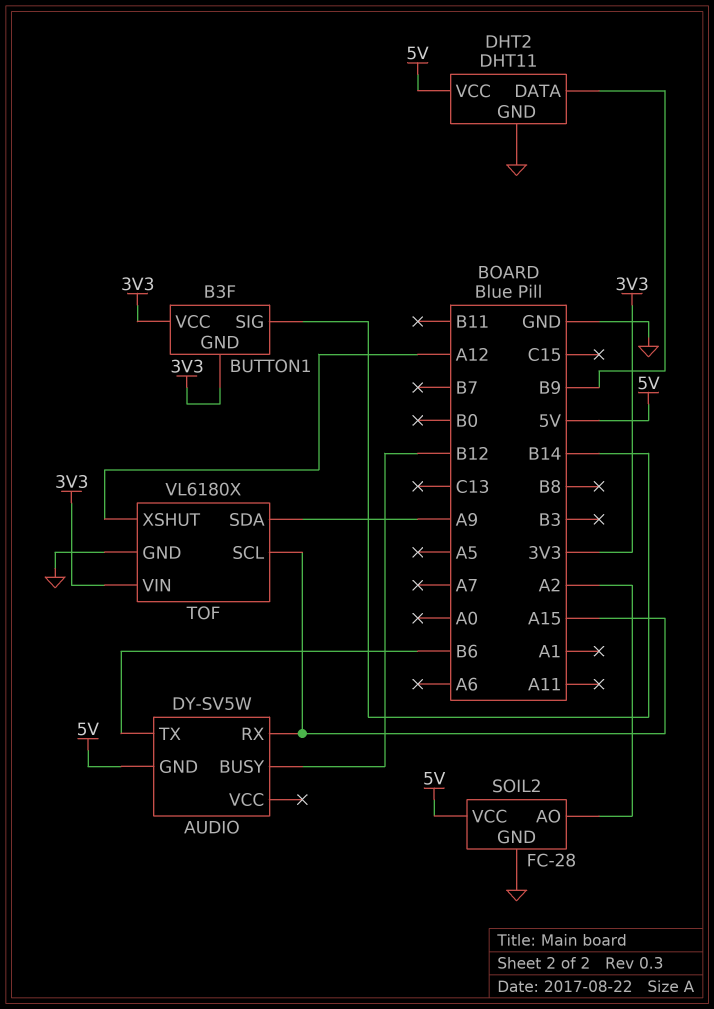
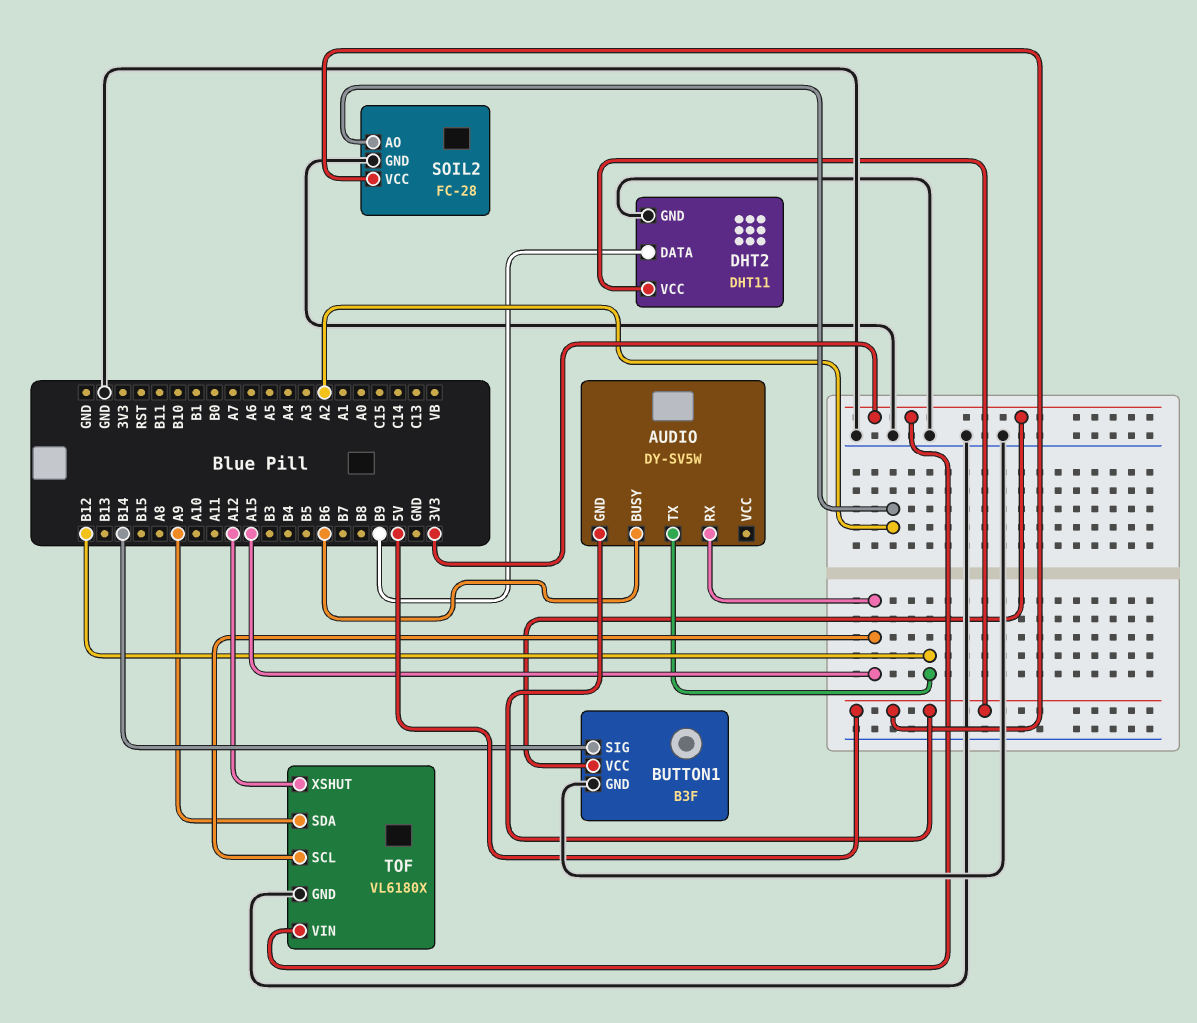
AUDIO pin BUSY: B12 -> B6
AUDIO pin TX: B6 -> B12
BUTTON1 pin GND: 3V3 -> GND

